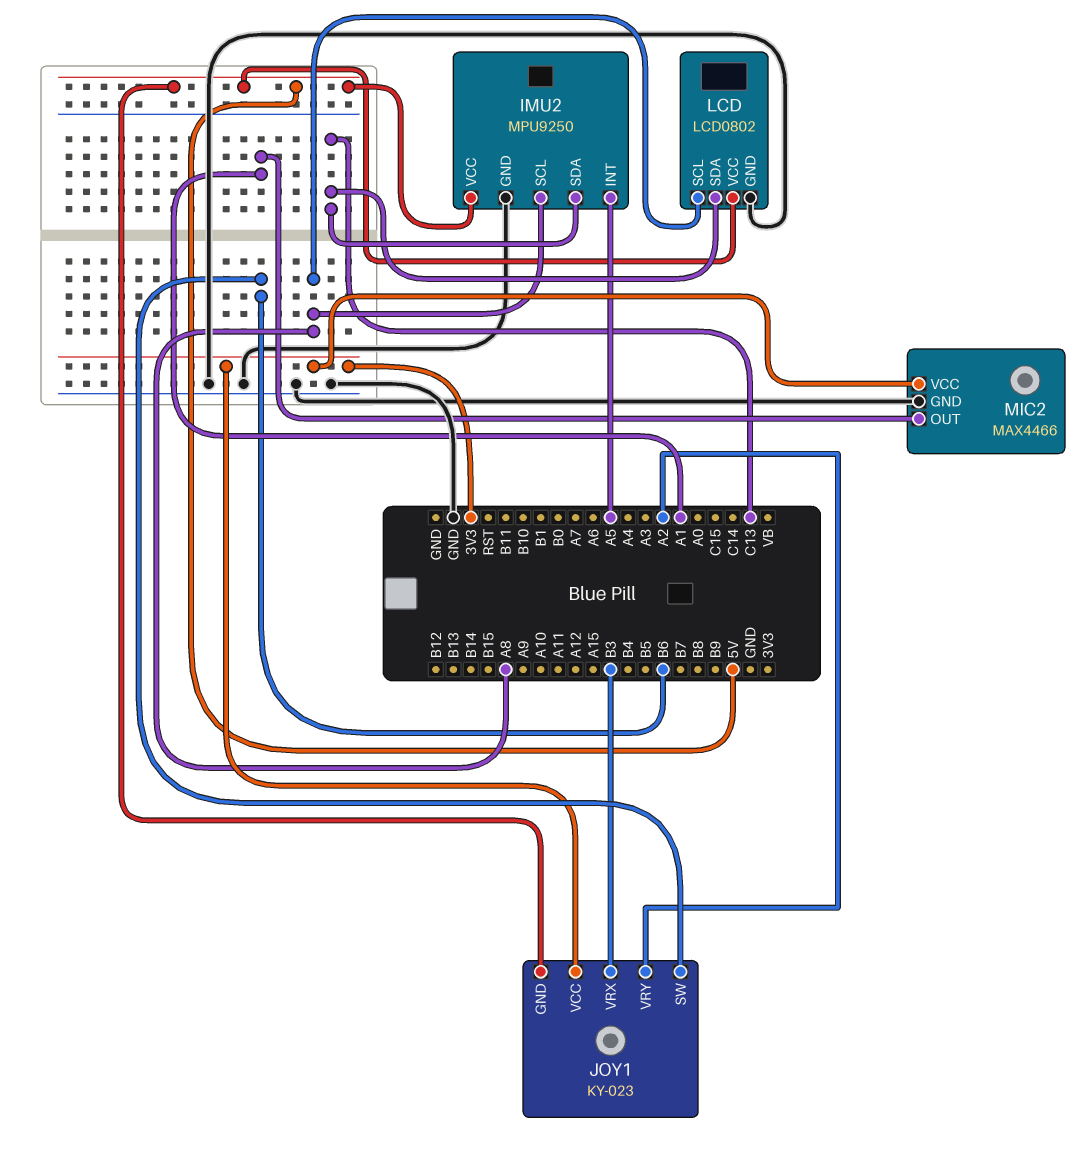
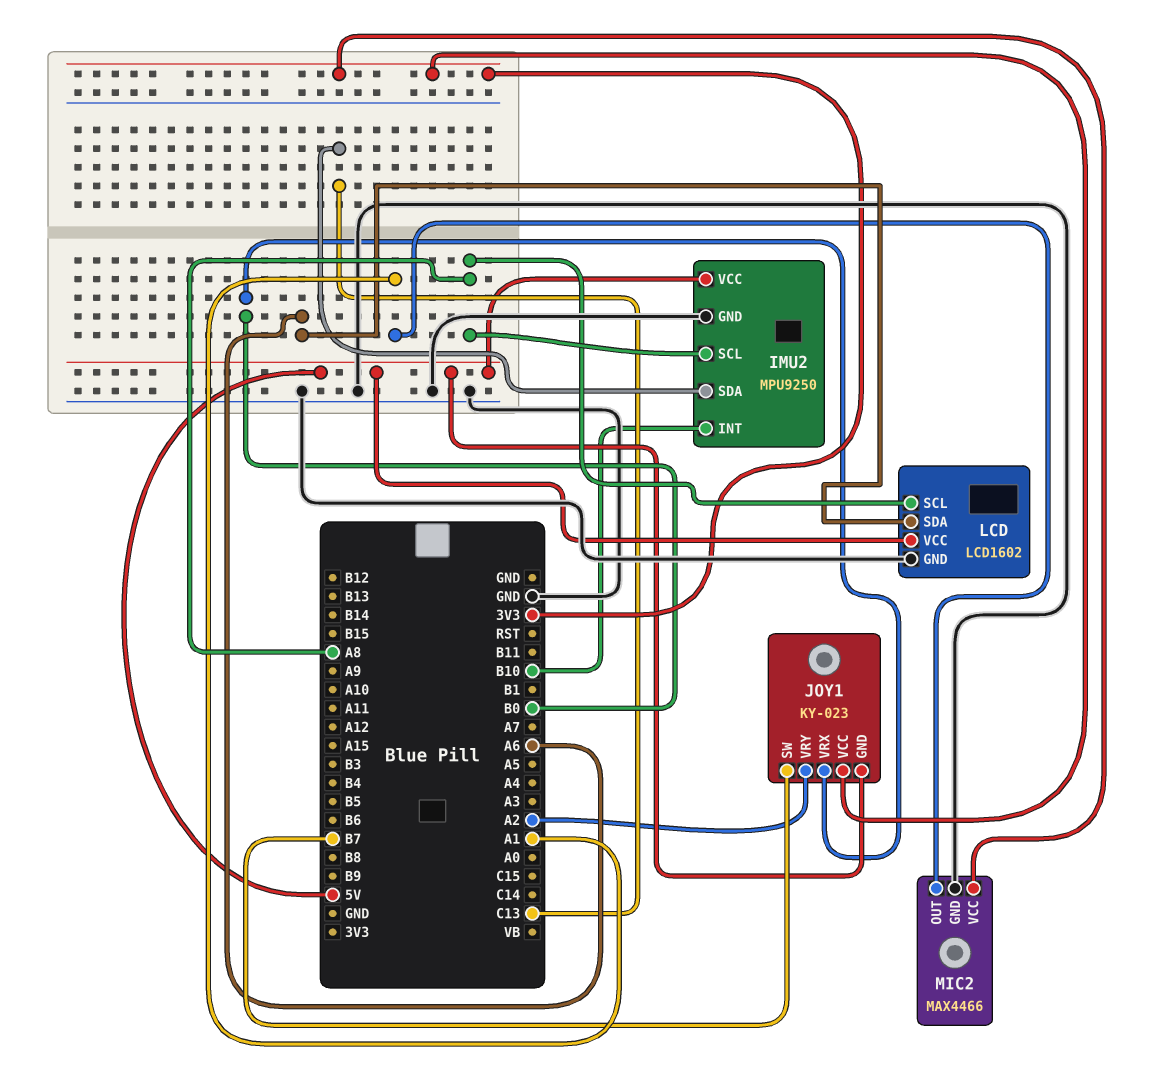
IMU2 pin INT: A5 -> B10
JOY1 pin SW: B6 -> B7
JOY1 pin VRX: B3 -> B0
LCD: LCD0802 -> LCD1602
LCD pin SDA: C13 -> A6

